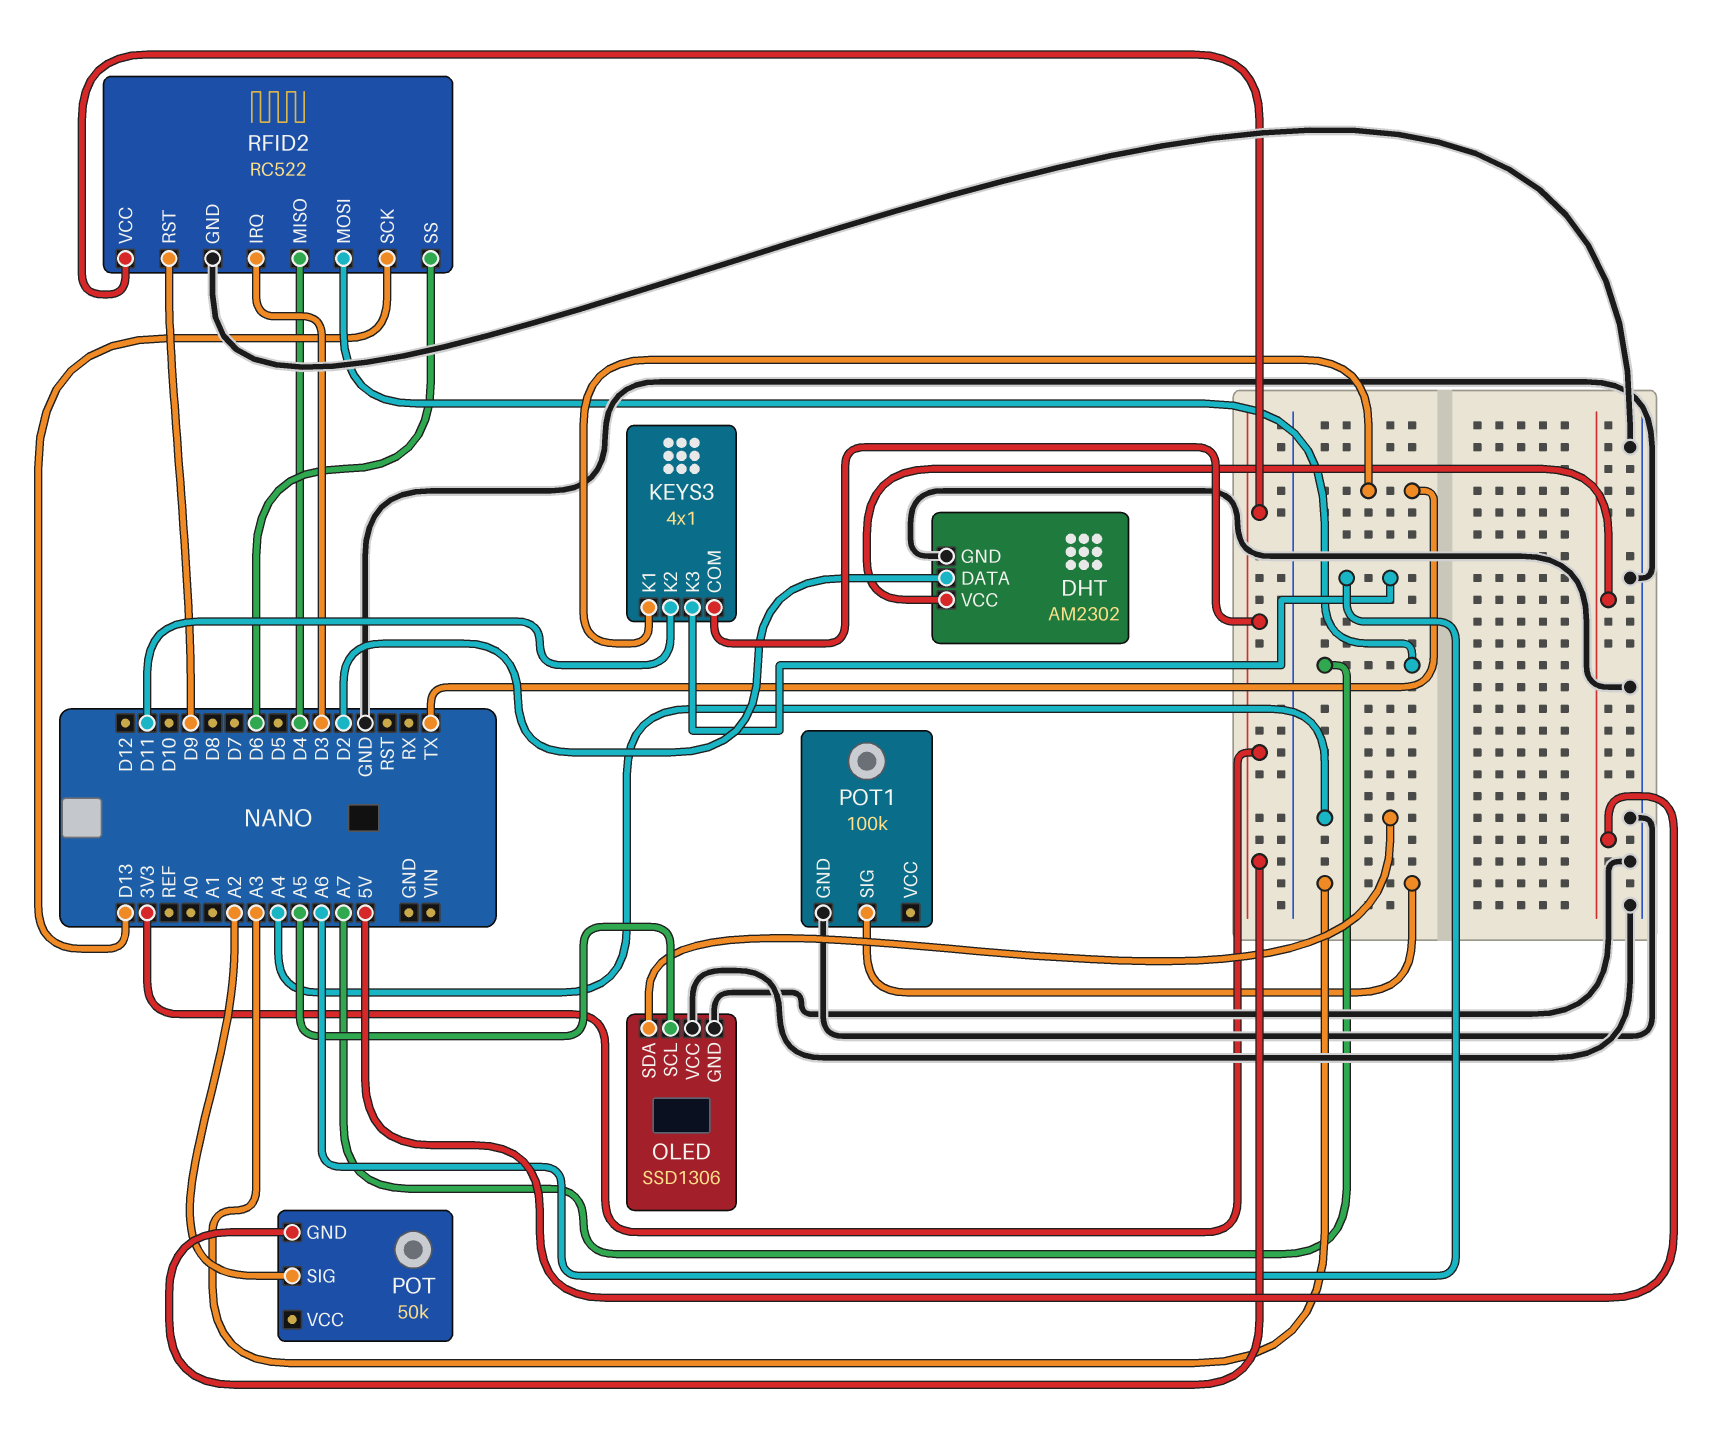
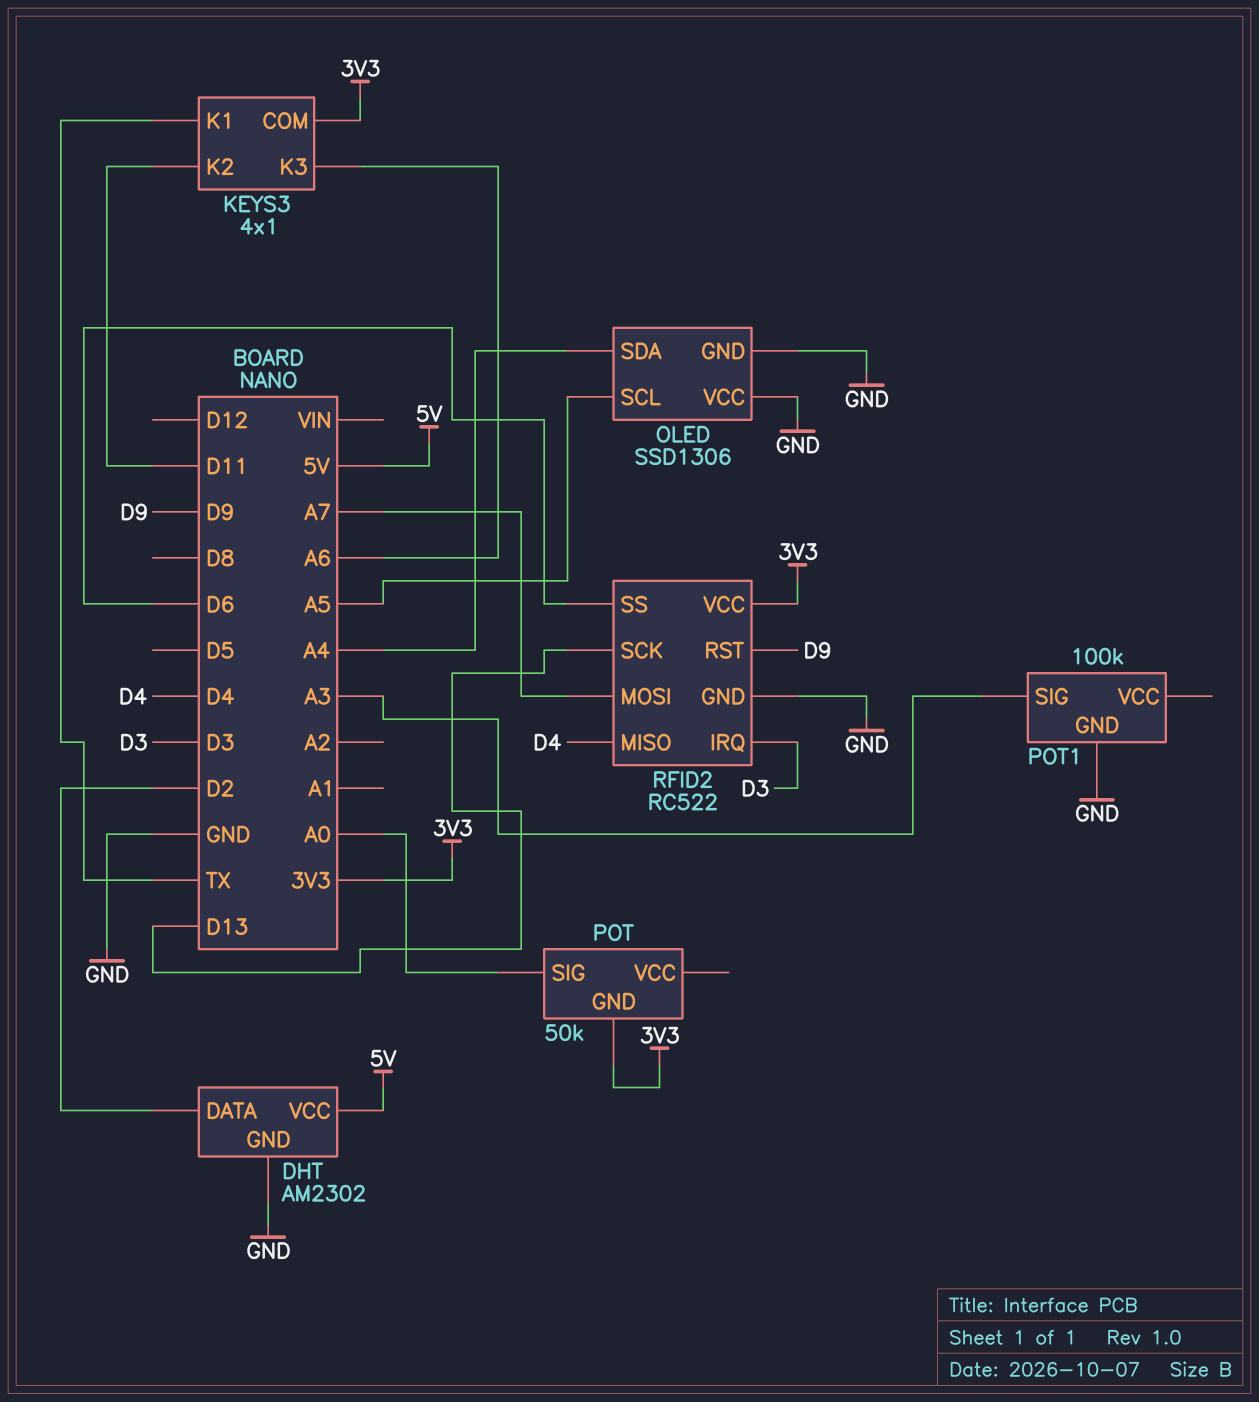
POT pin SIG: A2 -> A0

